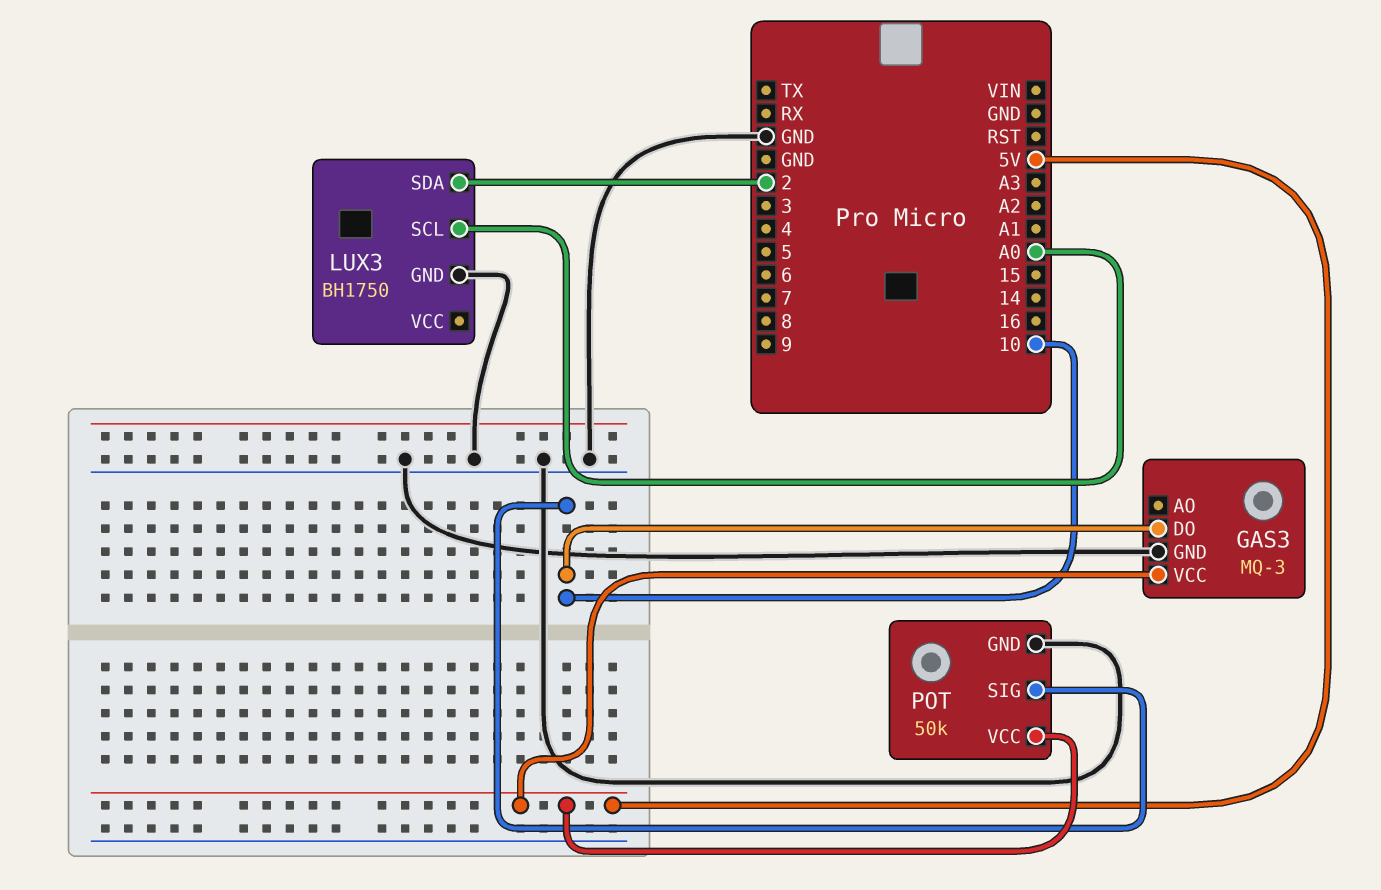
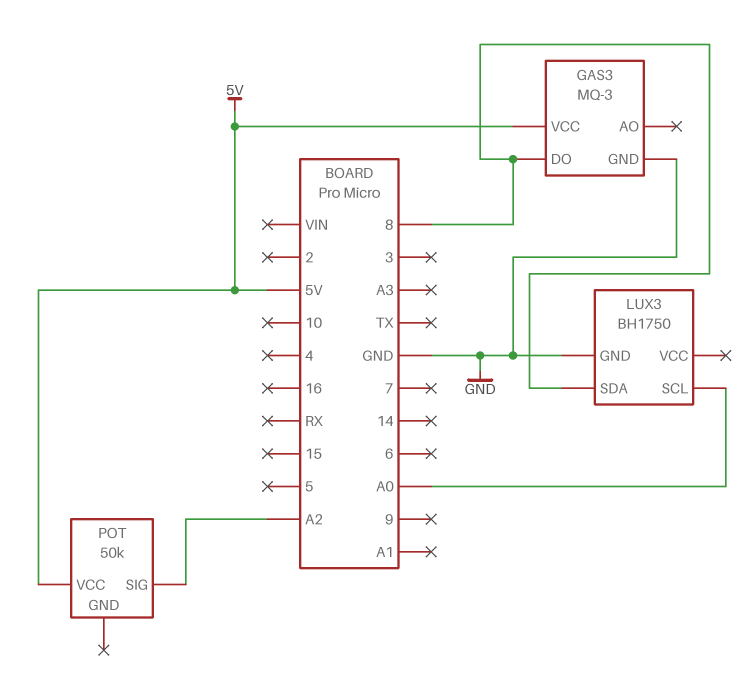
GAS3 pin DO: 10 -> 8
LUX3 pin SDA: 2 -> 8
POT pin GND: GND -> none
POT pin SIG: 10 -> A2

